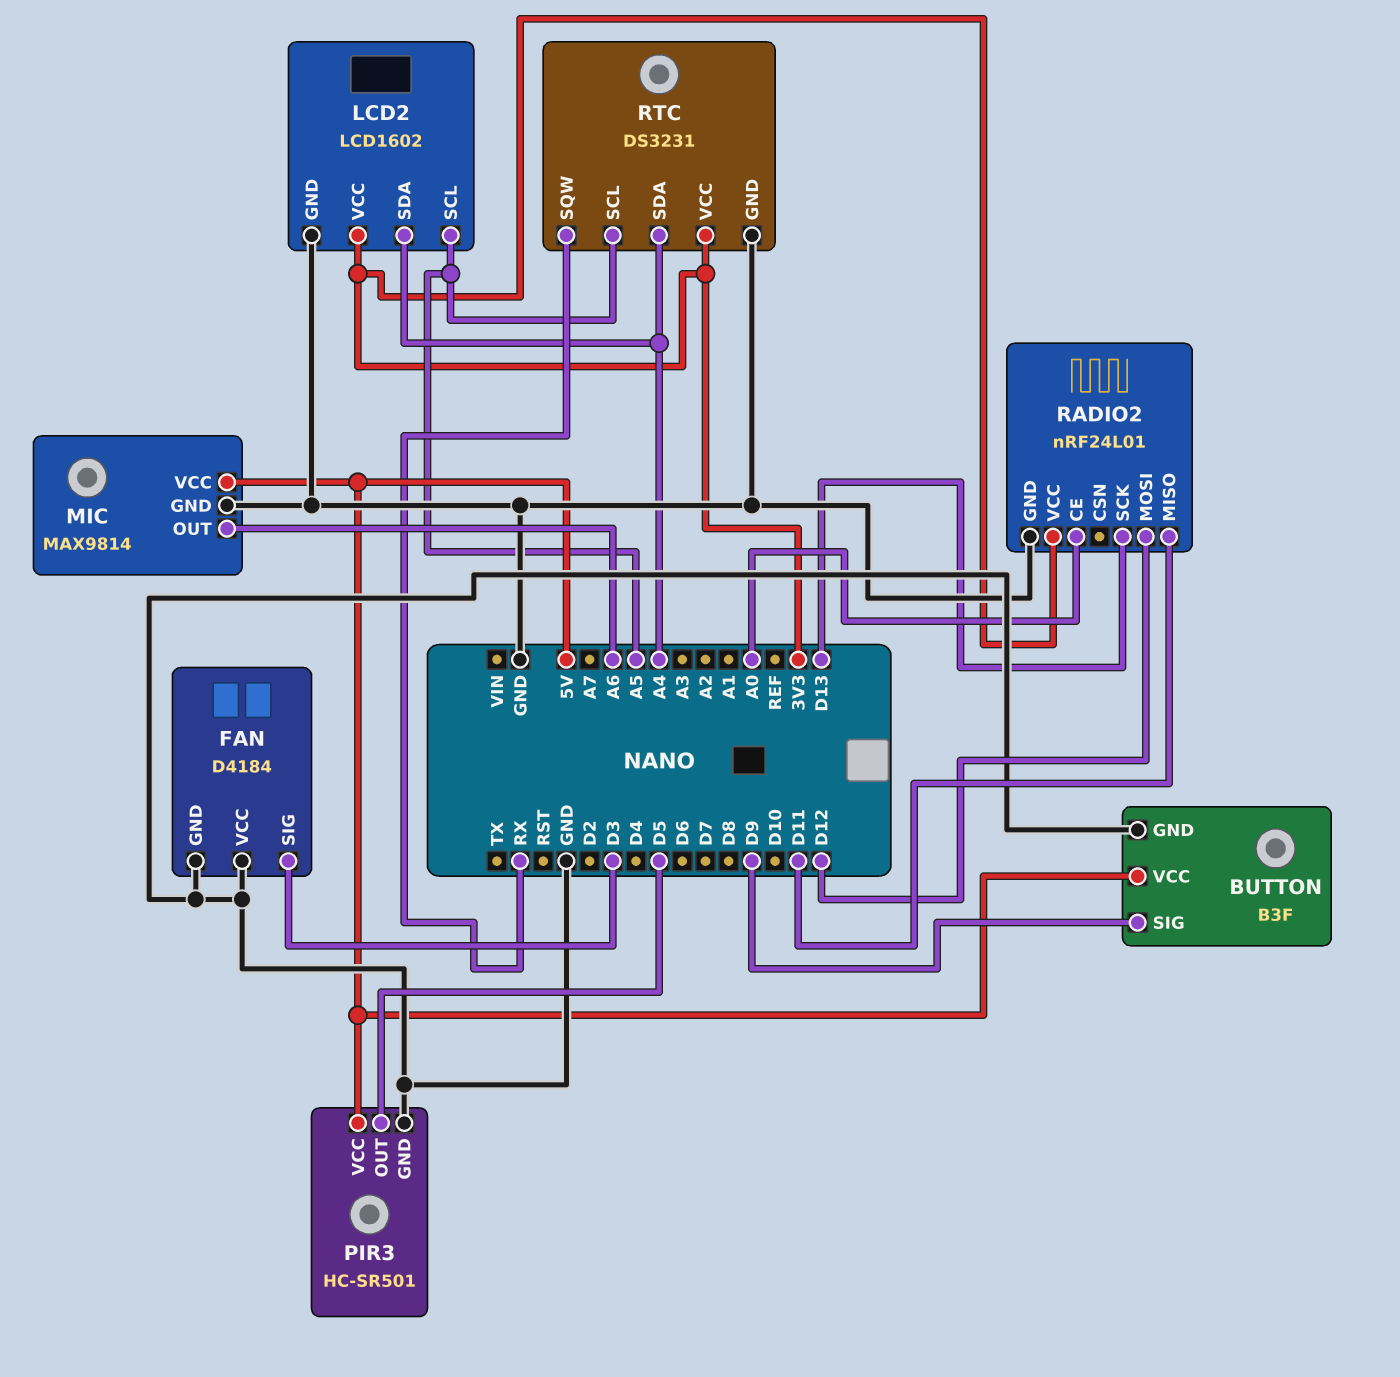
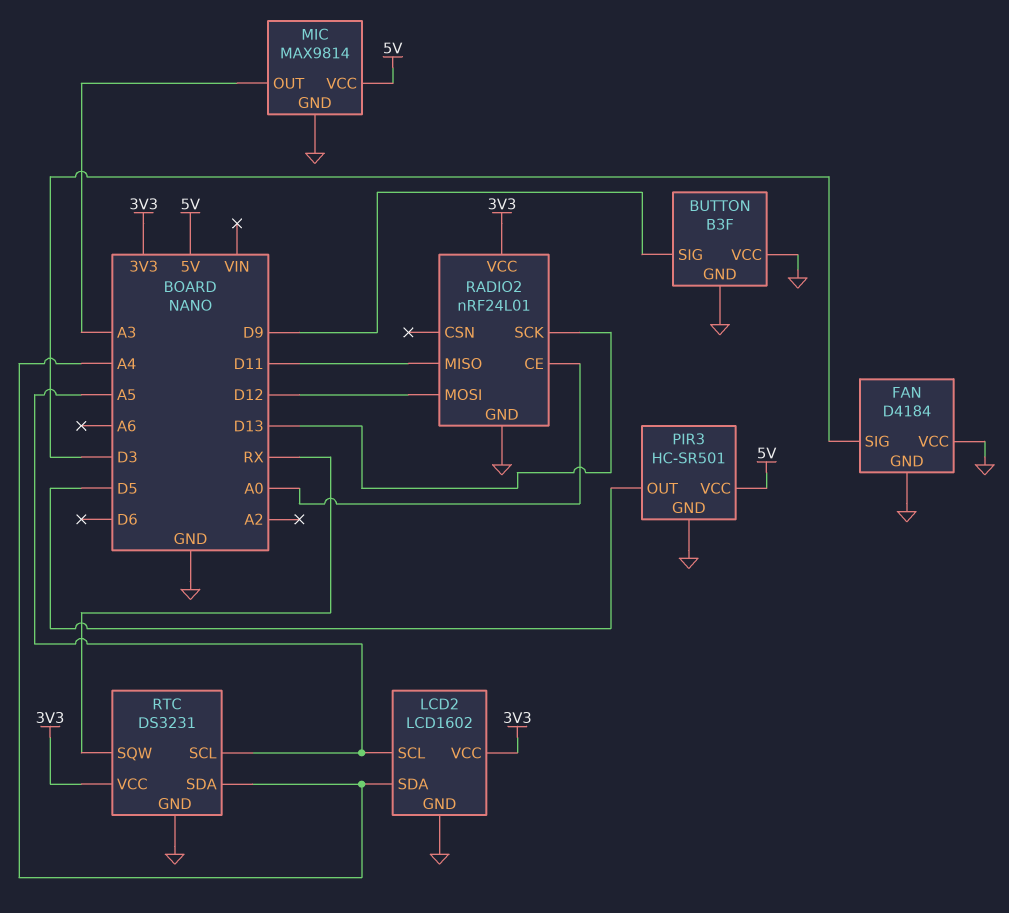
BUTTON pin VCC: 5V -> GND
MIC pin OUT: A6 -> A3

